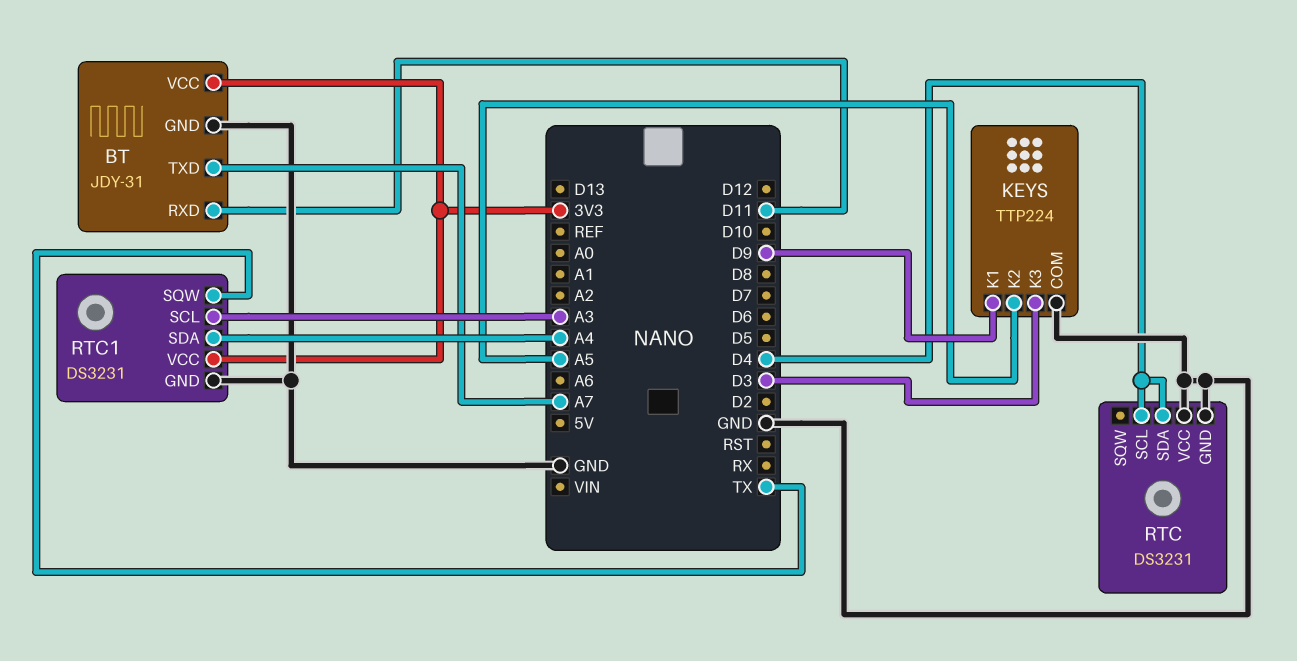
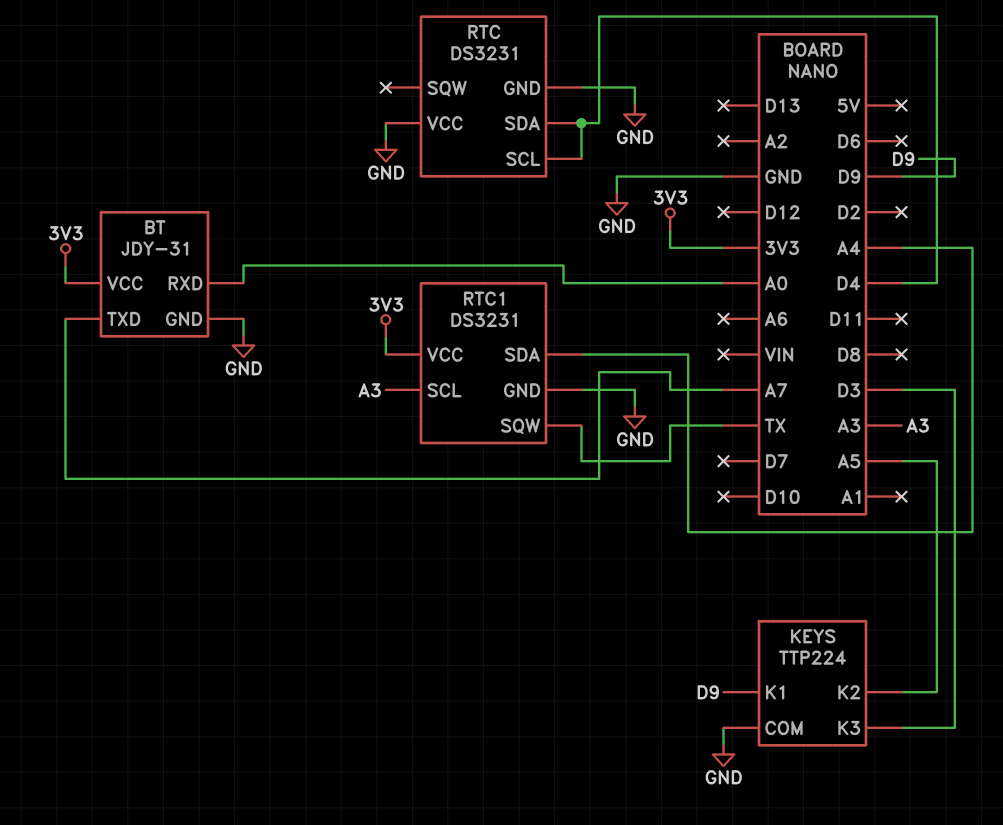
BT pin RXD: D11 -> A0

